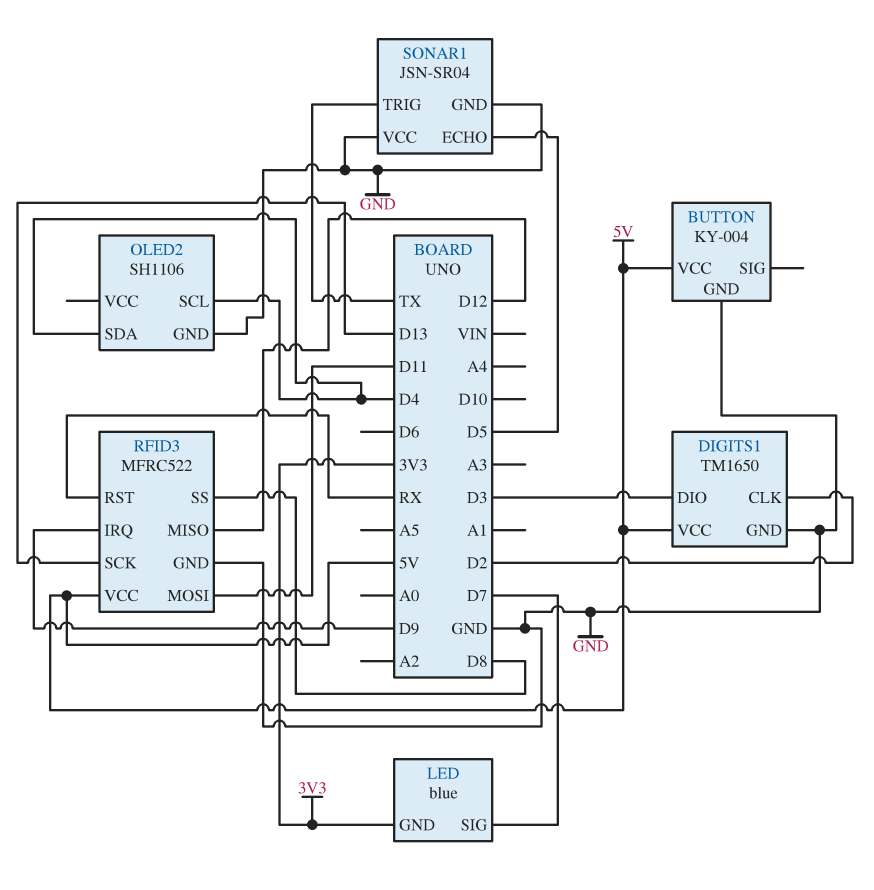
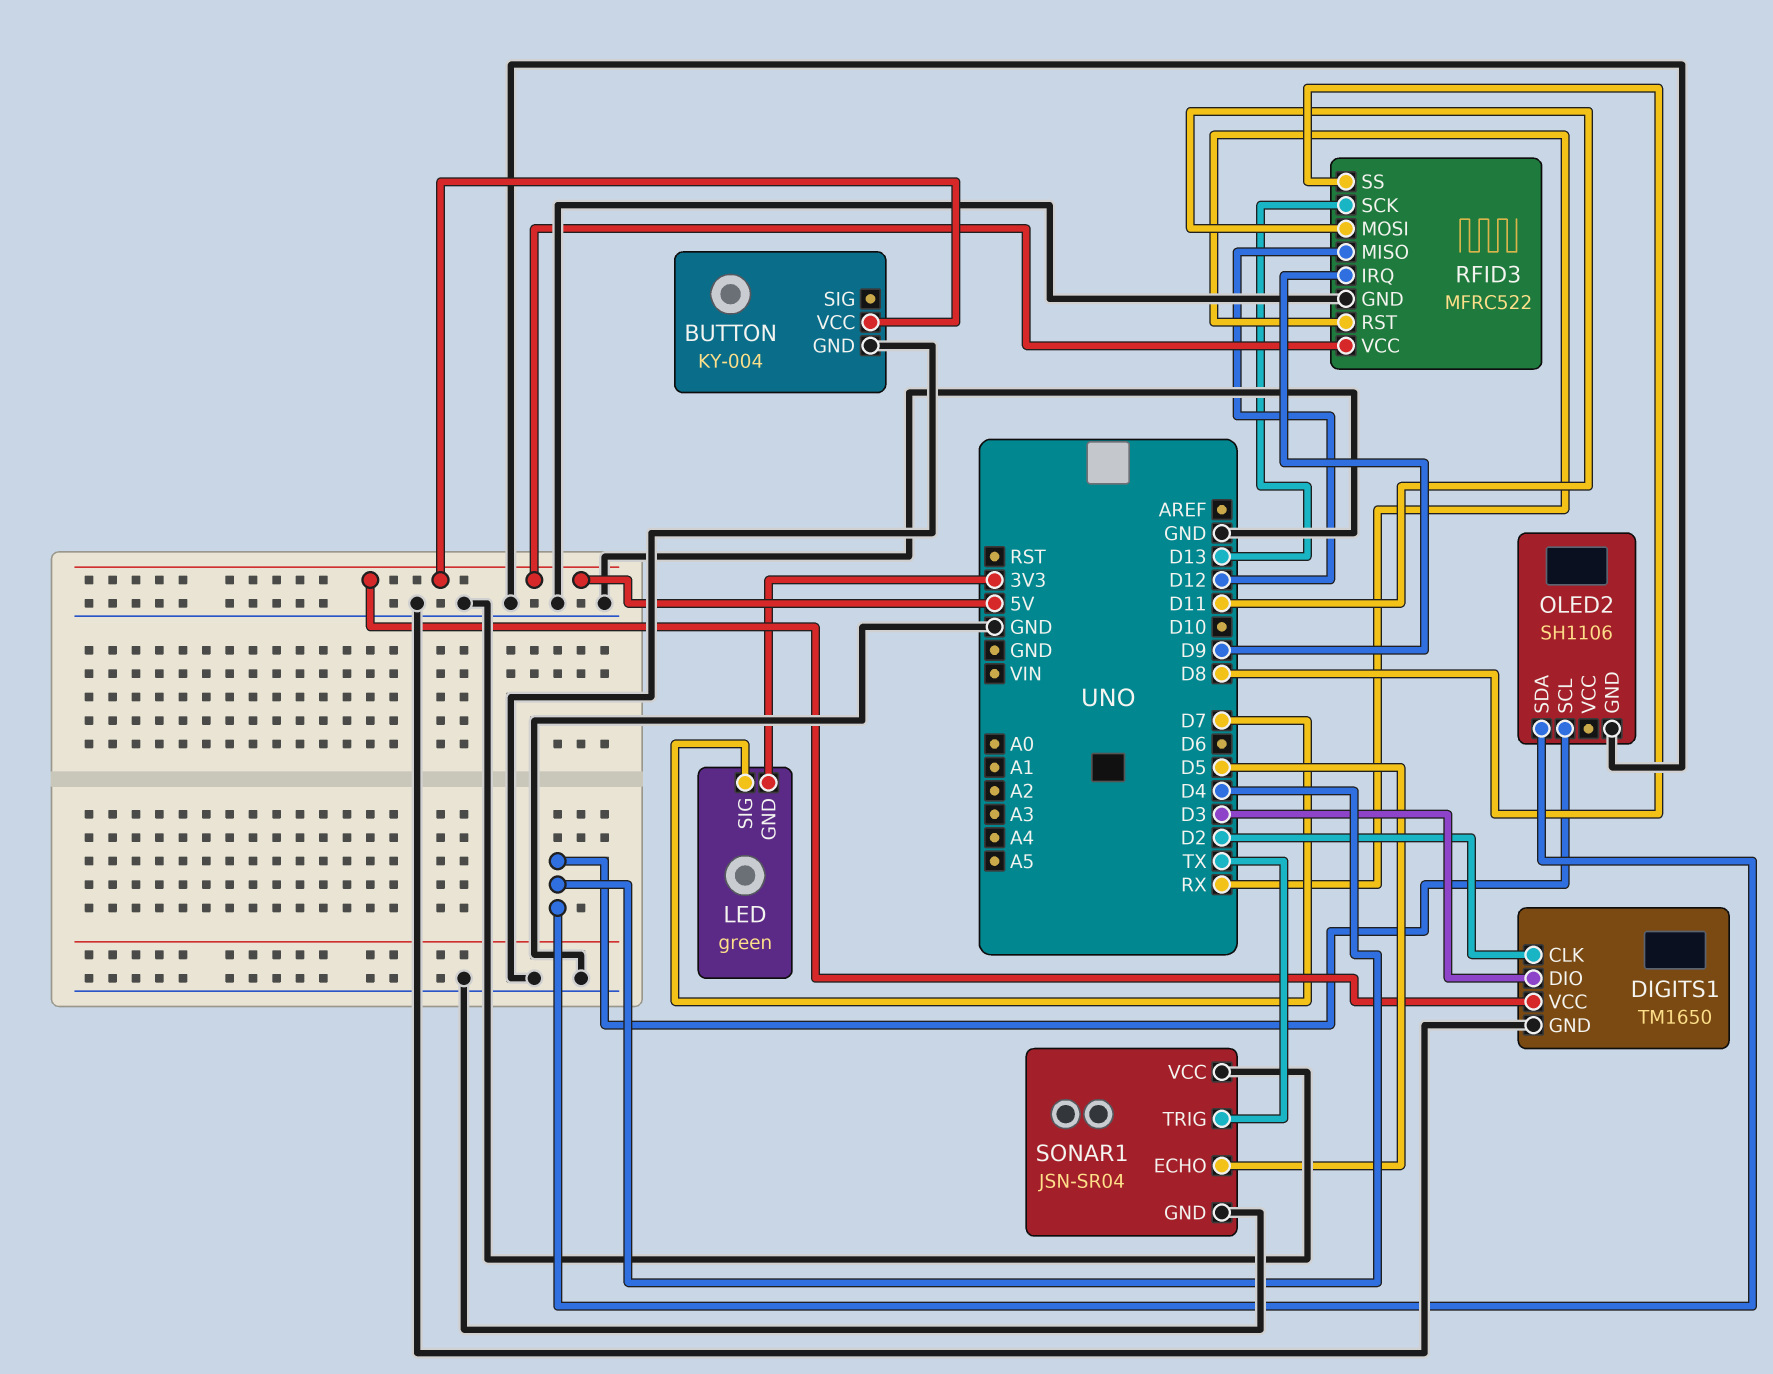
LED: blue -> green

